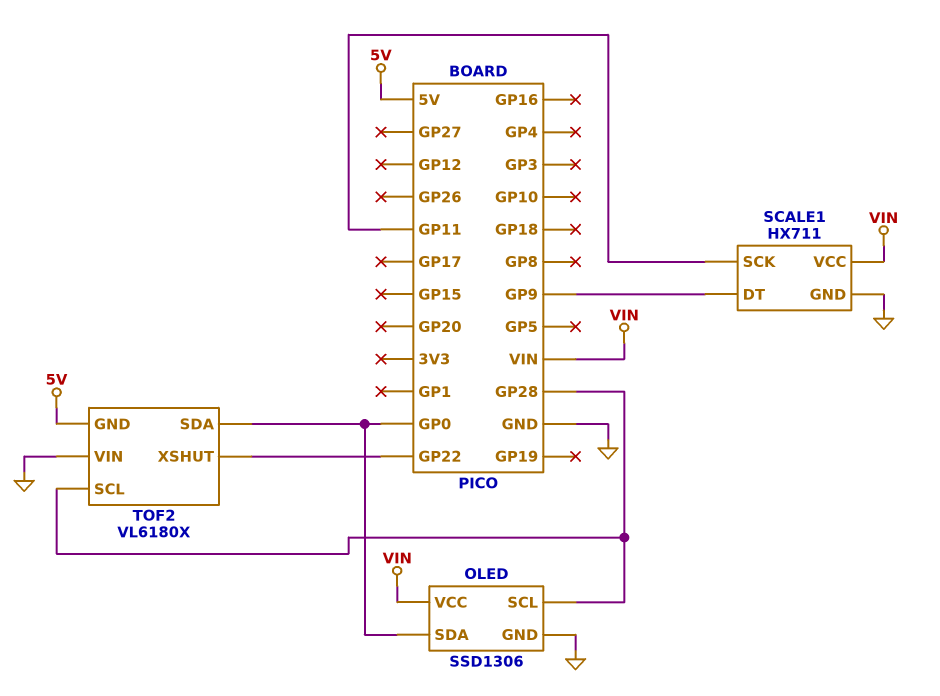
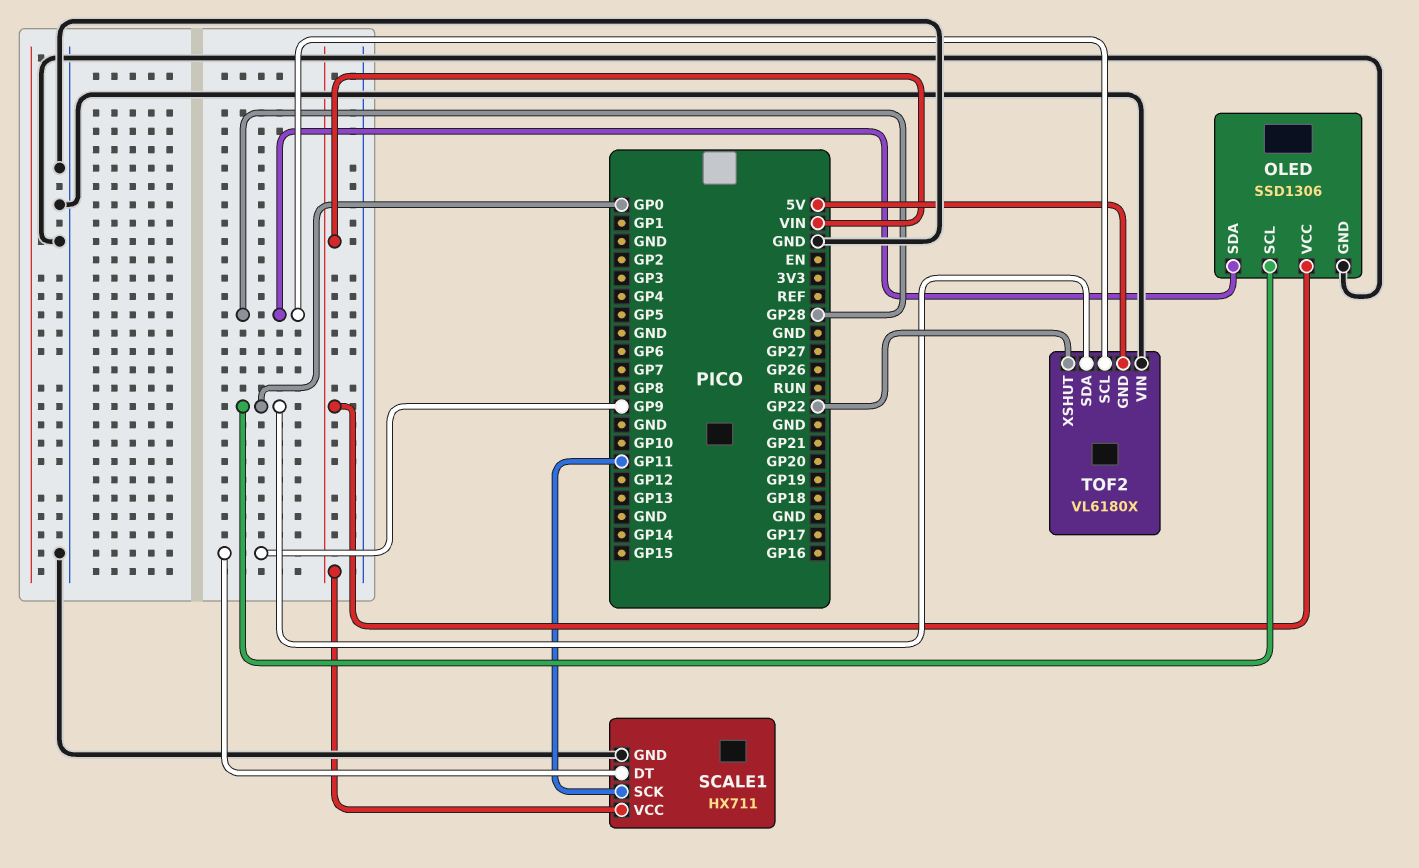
OLED pin SCL: GP28 -> GP0
OLED pin SDA: GP0 -> GP28

